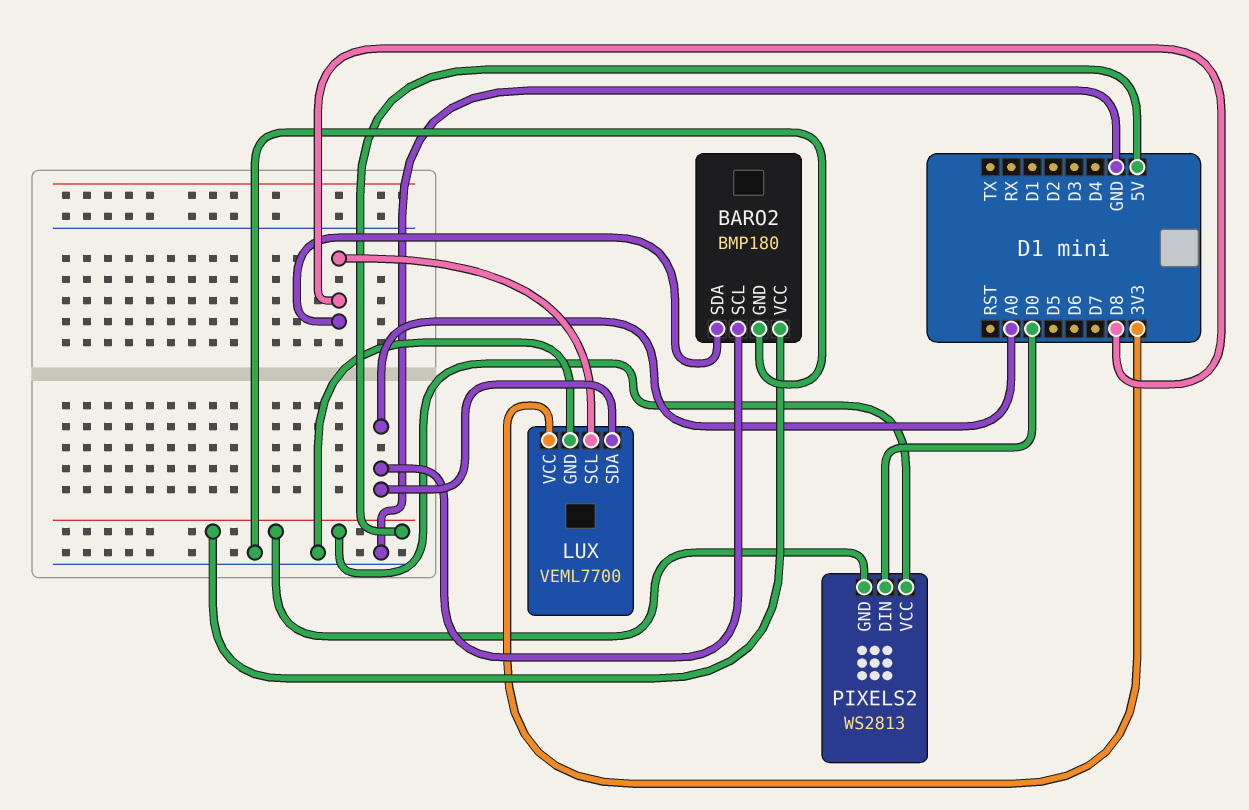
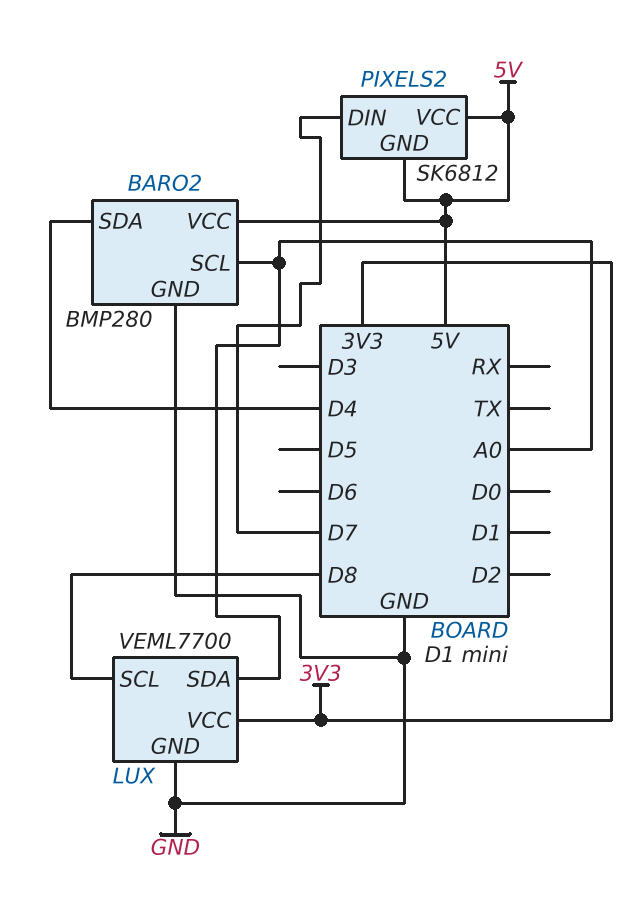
BARO2: BMP180 -> BMP280
BARO2 pin SDA: D8 -> D4
PIXELS2: WS2813 -> SK6812
PIXELS2 pin DIN: D0 -> D7

